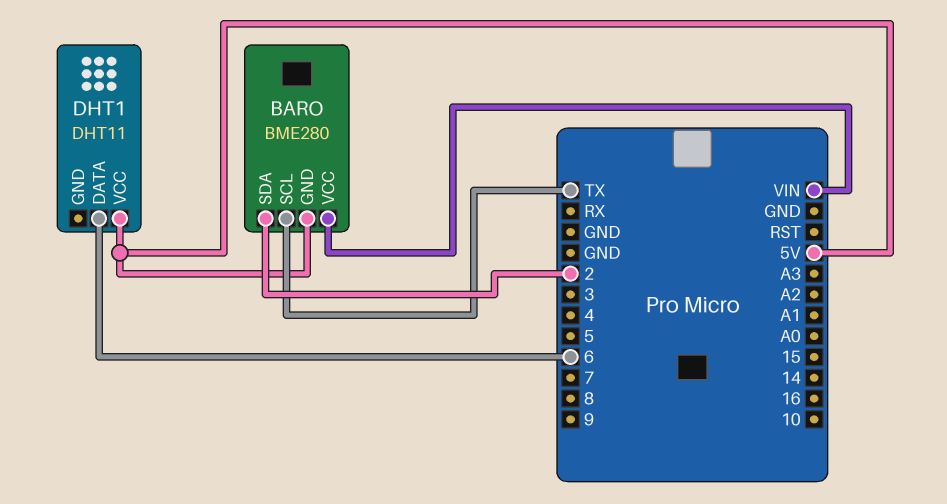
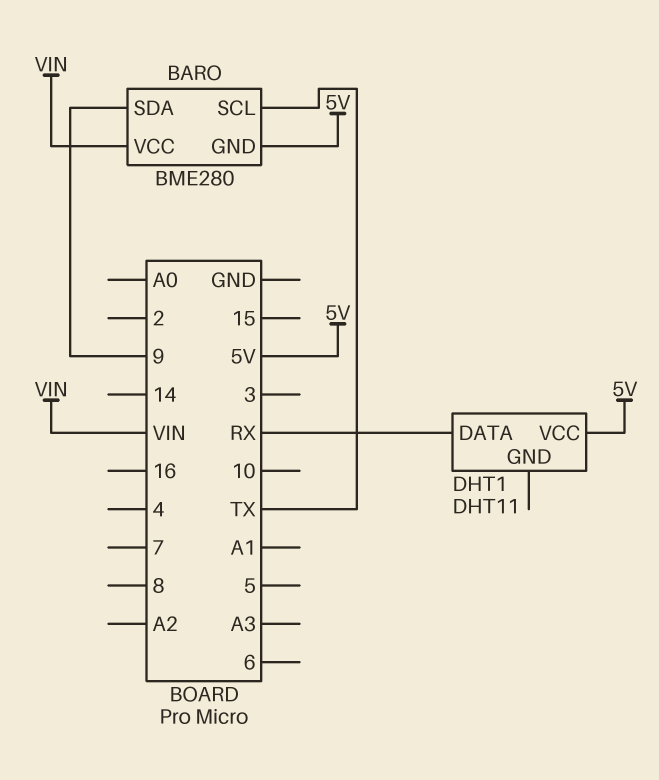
BARO pin SDA: 2 -> 9
DHT1 pin DATA: 6 -> RX

